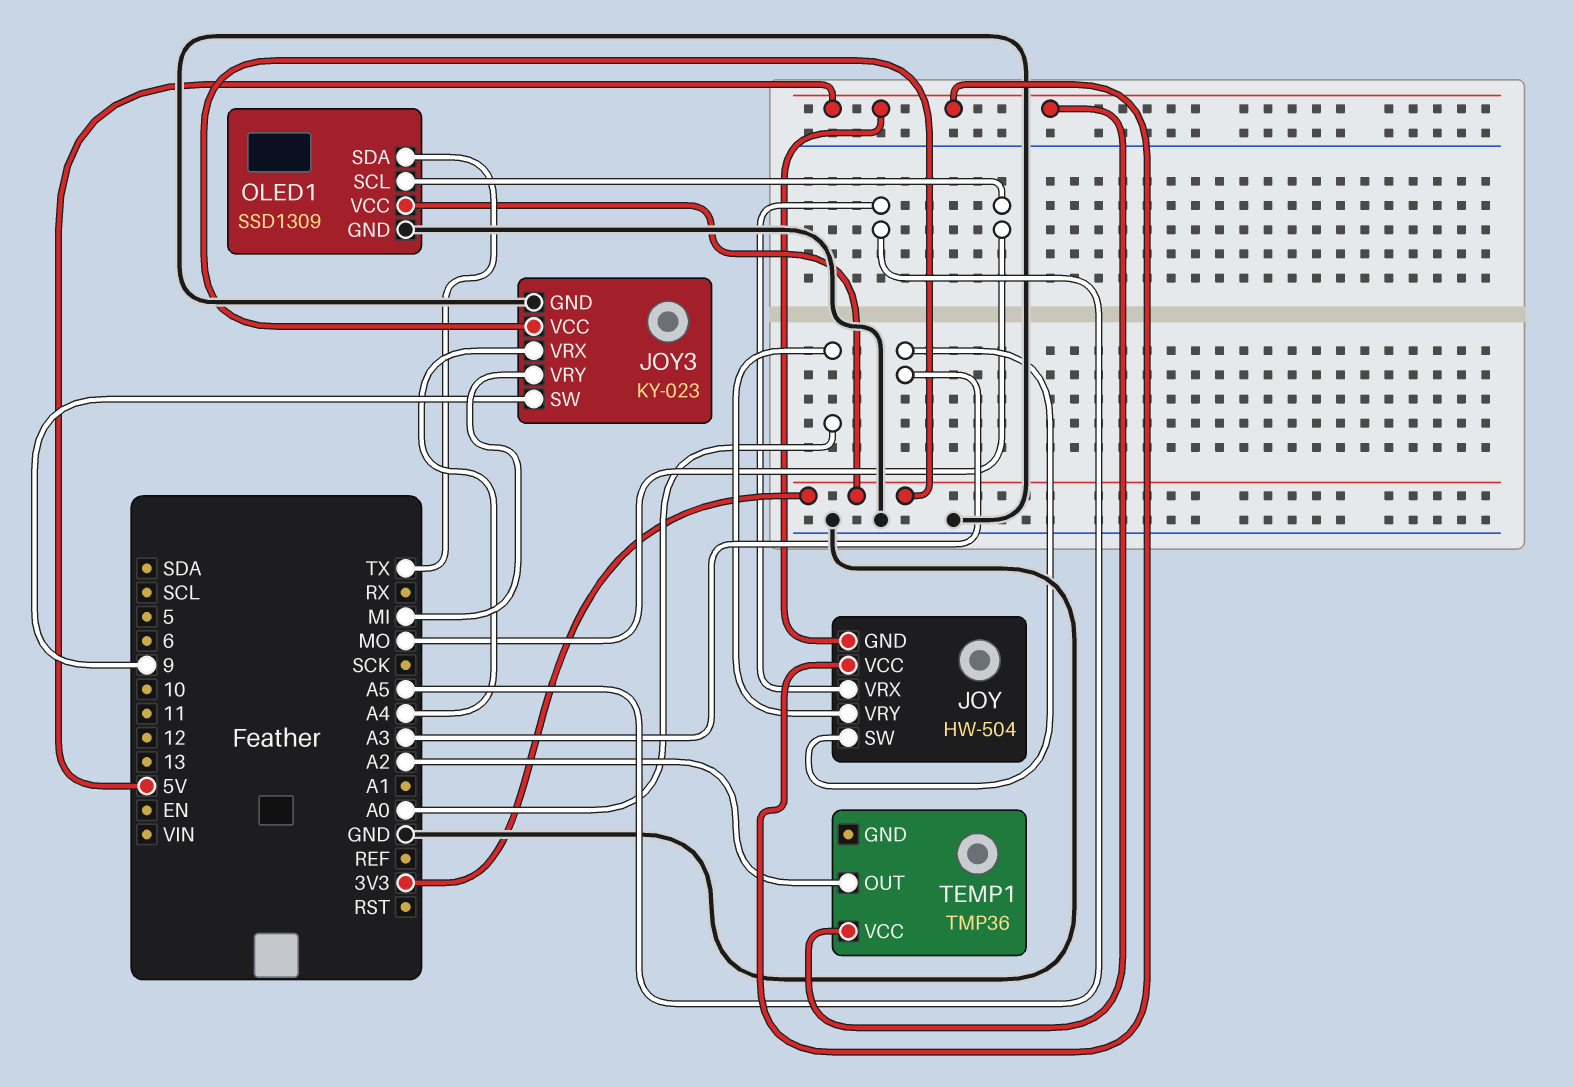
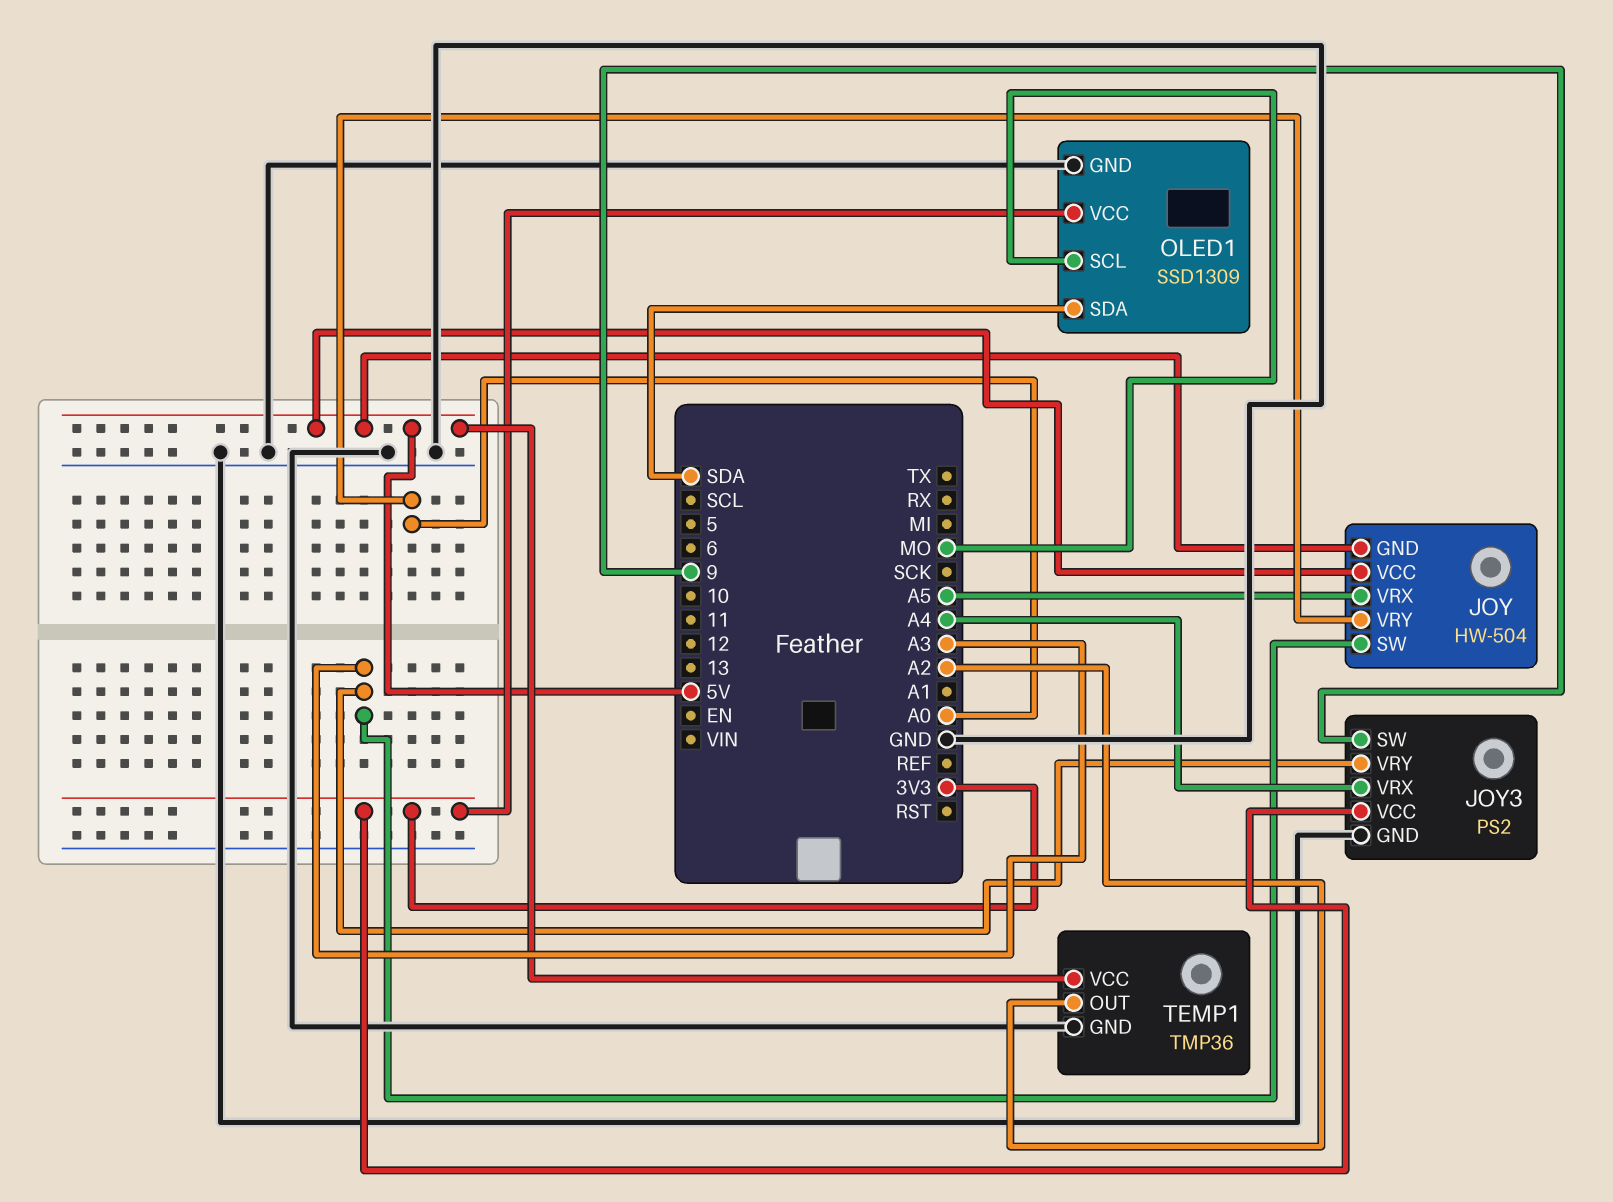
JOY3: KY-023 -> PS2
JOY3 pin VRY: MI -> A3
OLED1 pin SDA: TX -> SDA
TEMP1 pin GND: none -> GND

